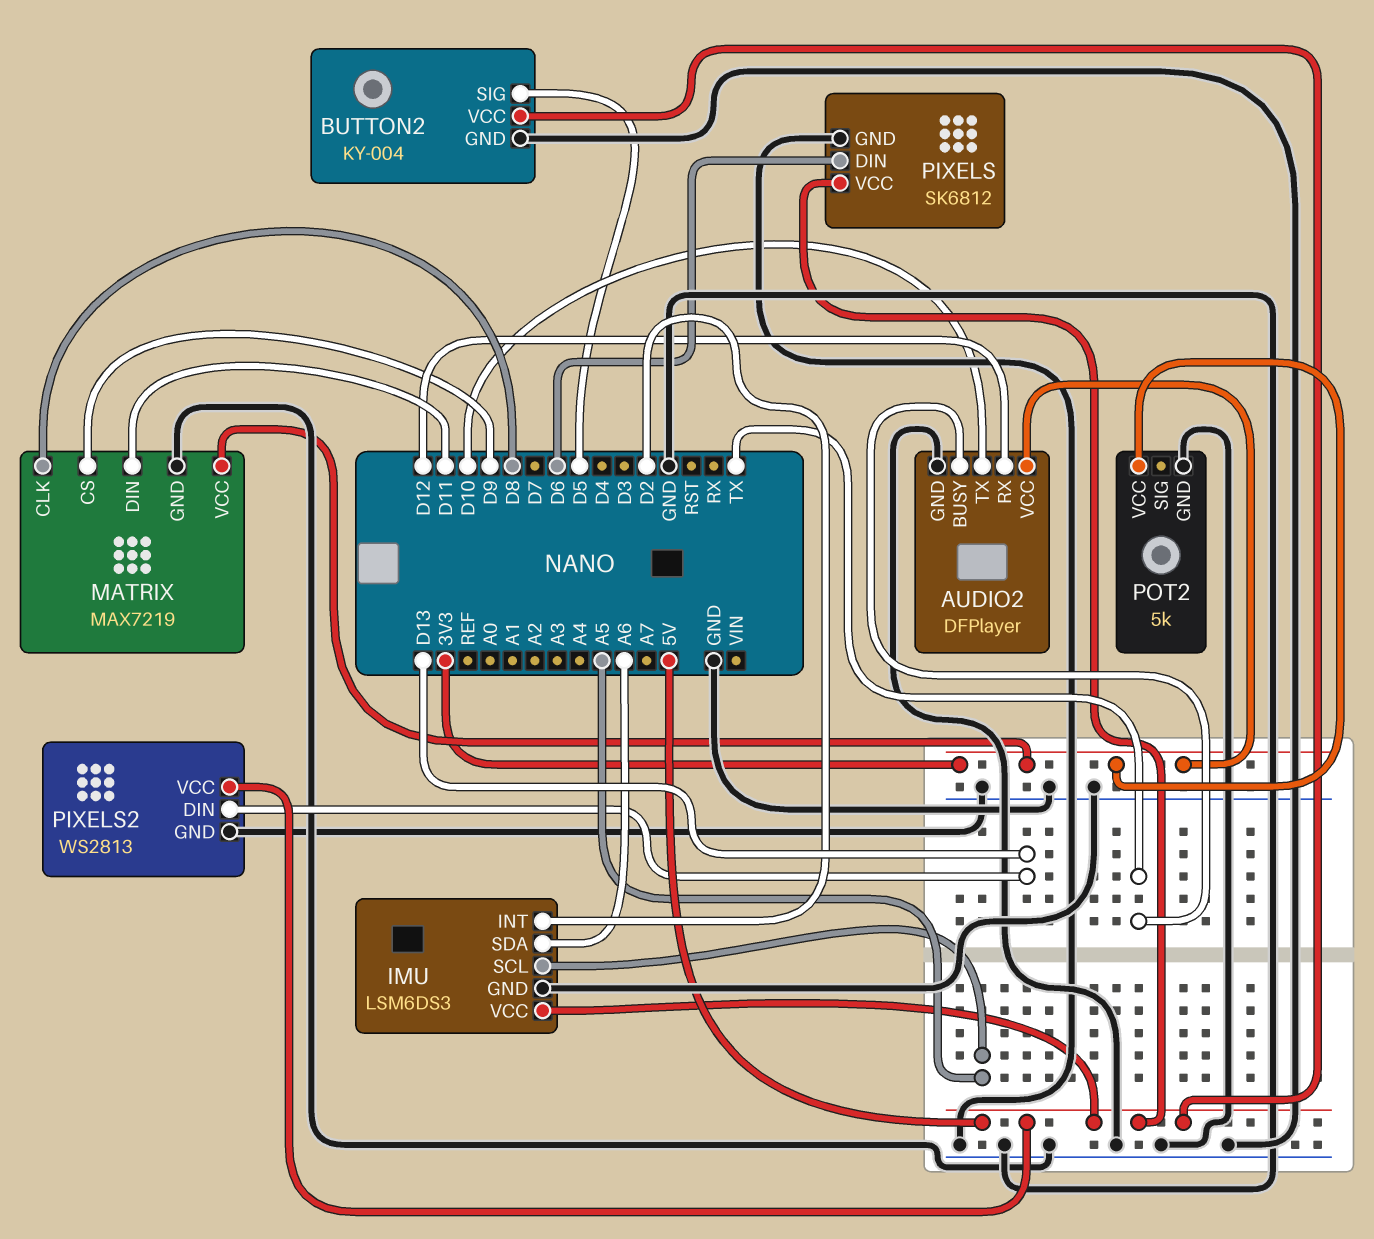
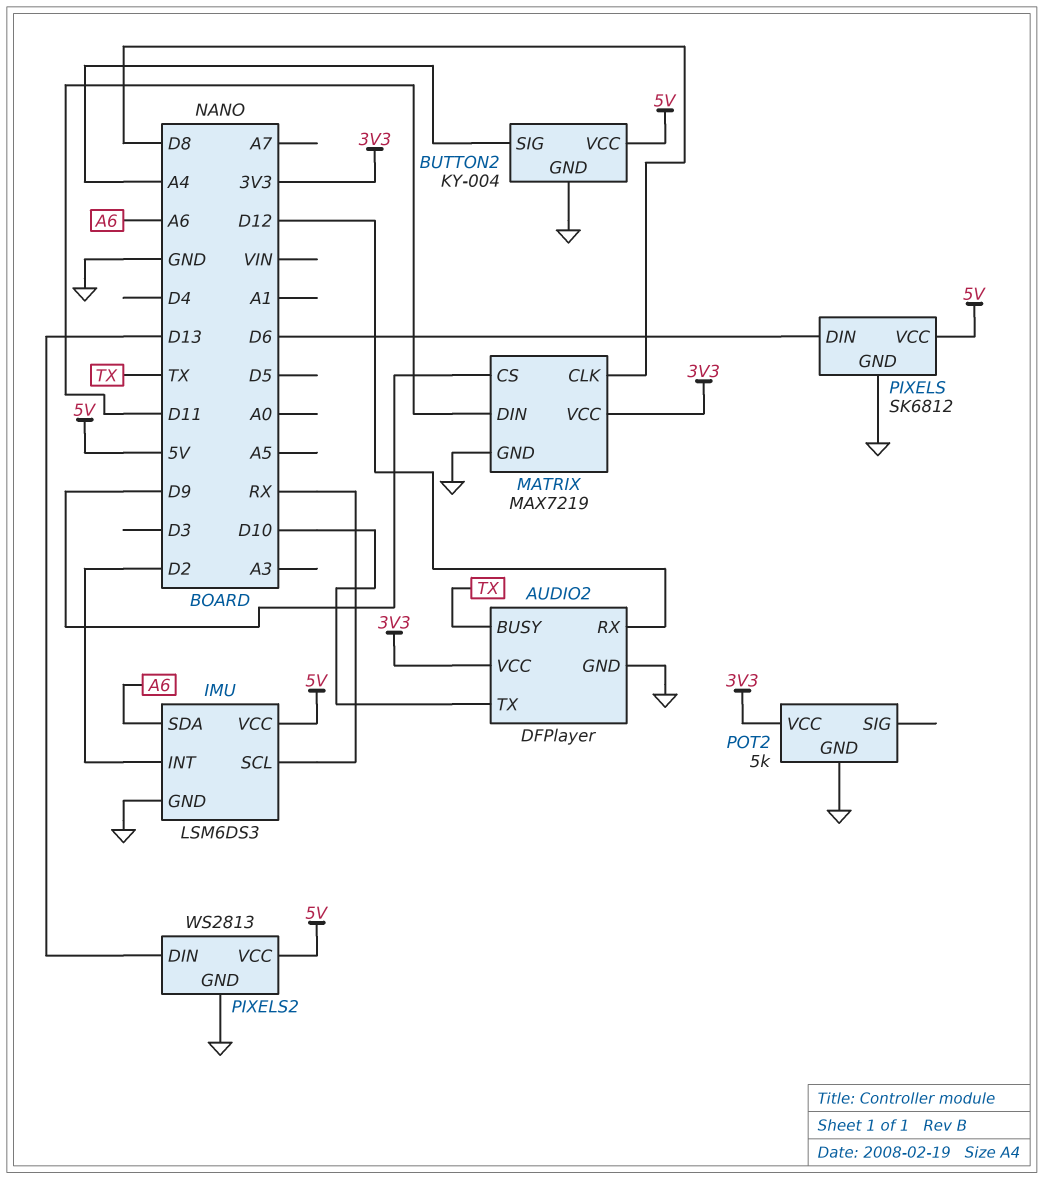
BUTTON2 pin SIG: D5 -> A4
IMU pin SCL: A5 -> RX

